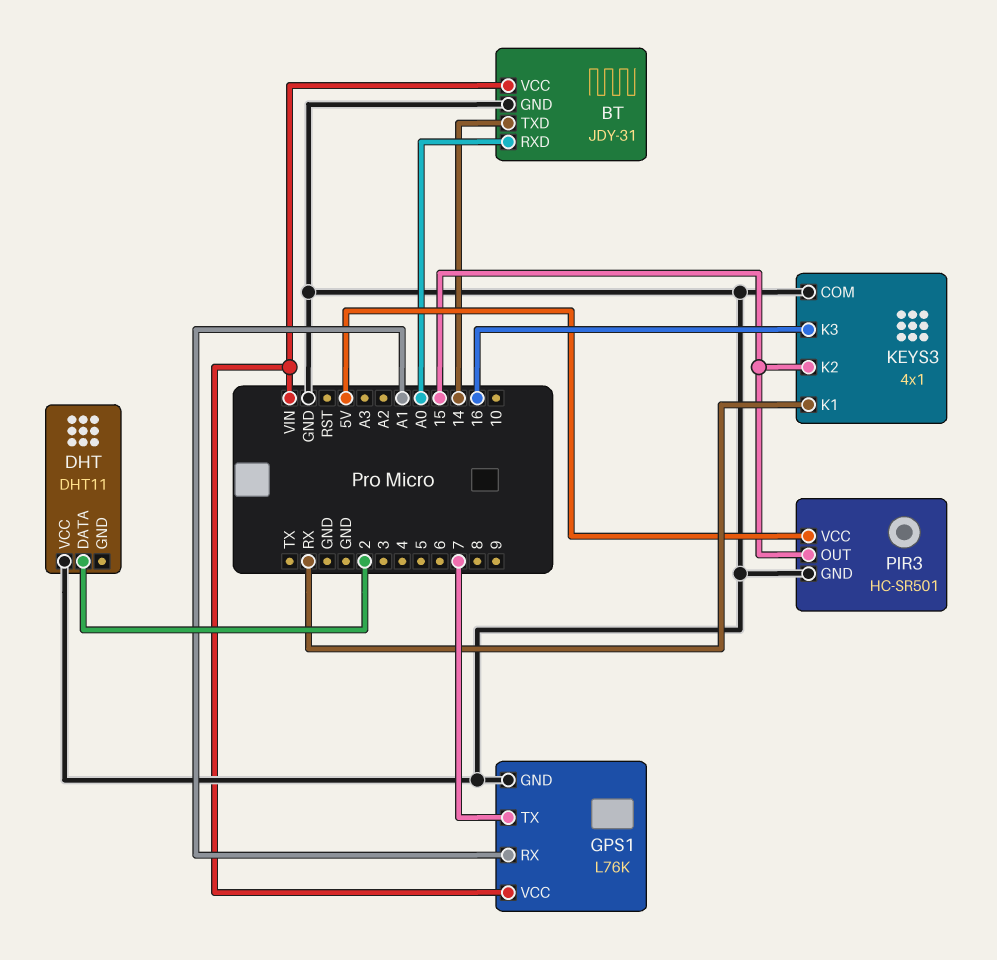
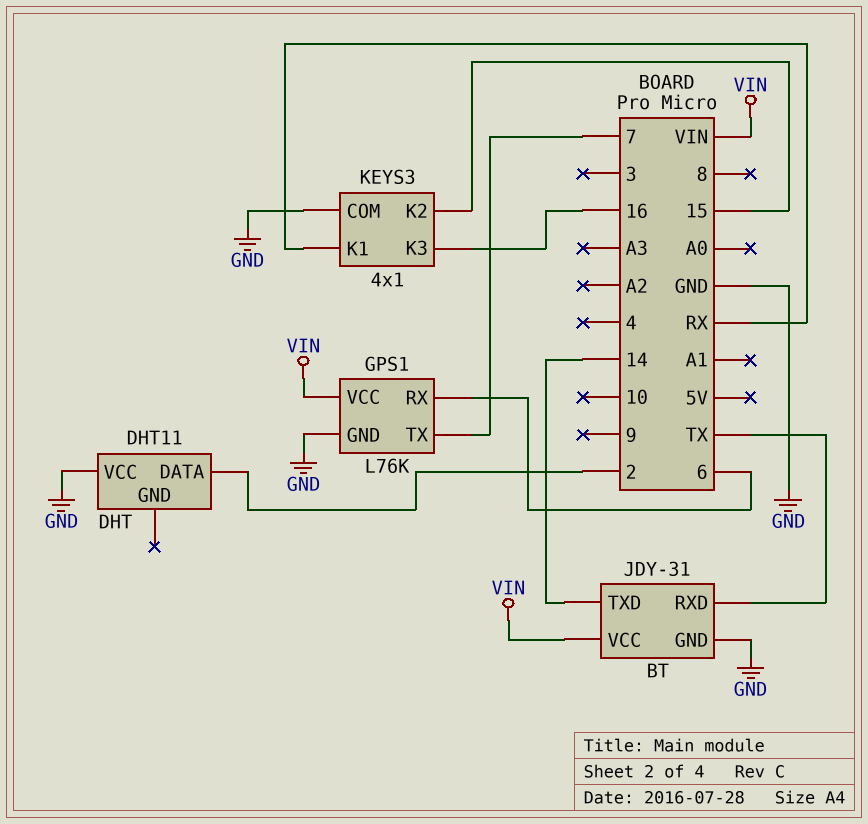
BT pin RXD: A0 -> TX
GPS1 pin RX: A1 -> 6
PIR3: HC-SR501 -> none
PIR3 pin GND: GND -> none
PIR3 pin OUT: 15 -> none
PIR3 pin VCC: 5V -> none

